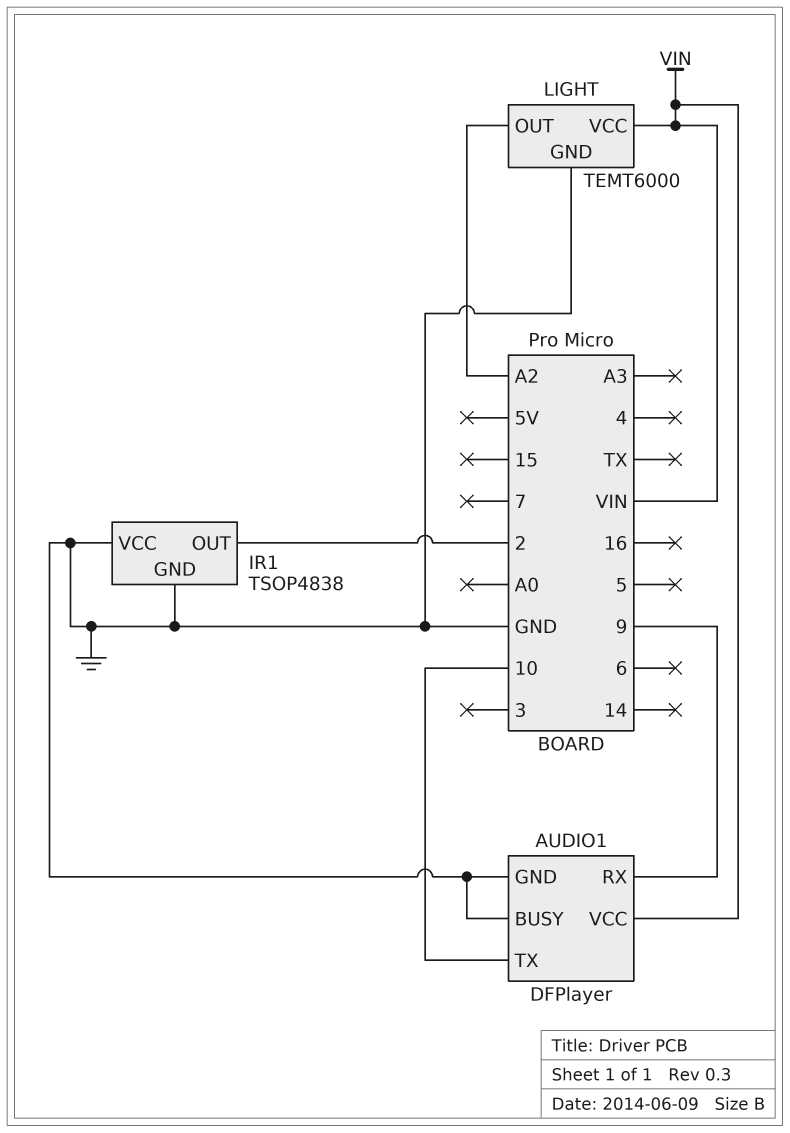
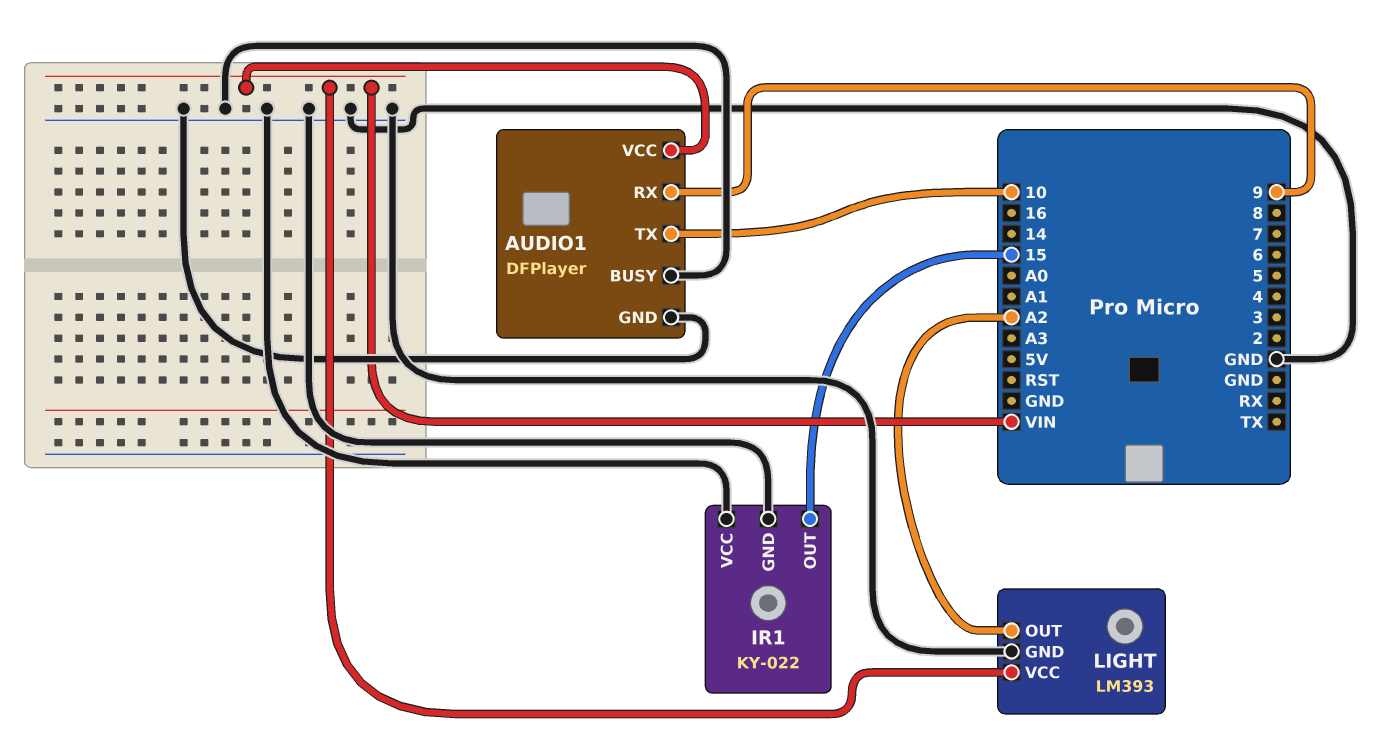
IR1: TSOP4838 -> KY-022
IR1 pin OUT: 2 -> 15
LIGHT: TEMT6000 -> LM393

